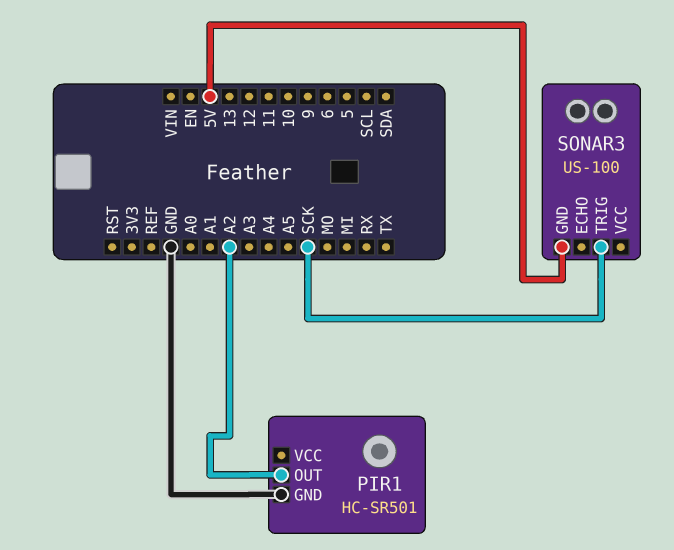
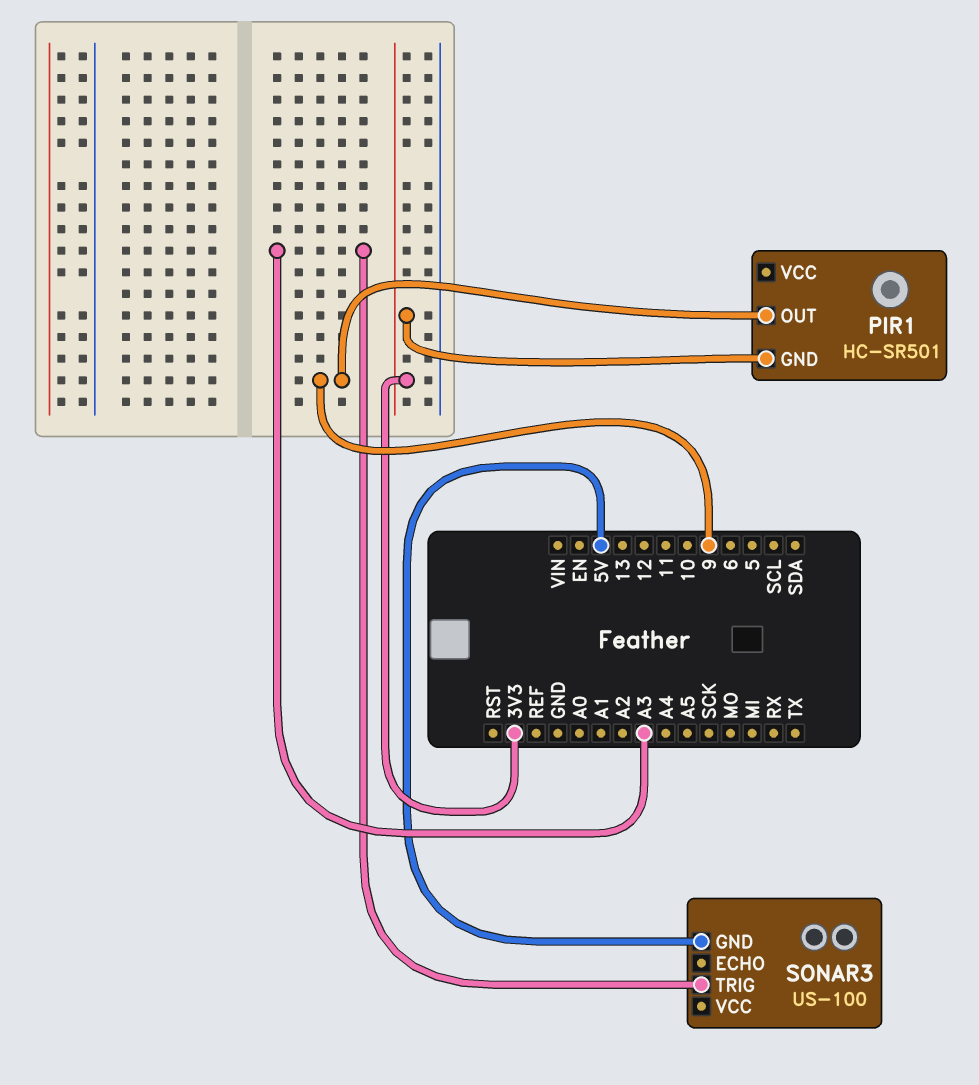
PIR1 pin GND: GND -> 3V3
PIR1 pin OUT: A2 -> 9
SONAR3 pin TRIG: SCK -> A3

